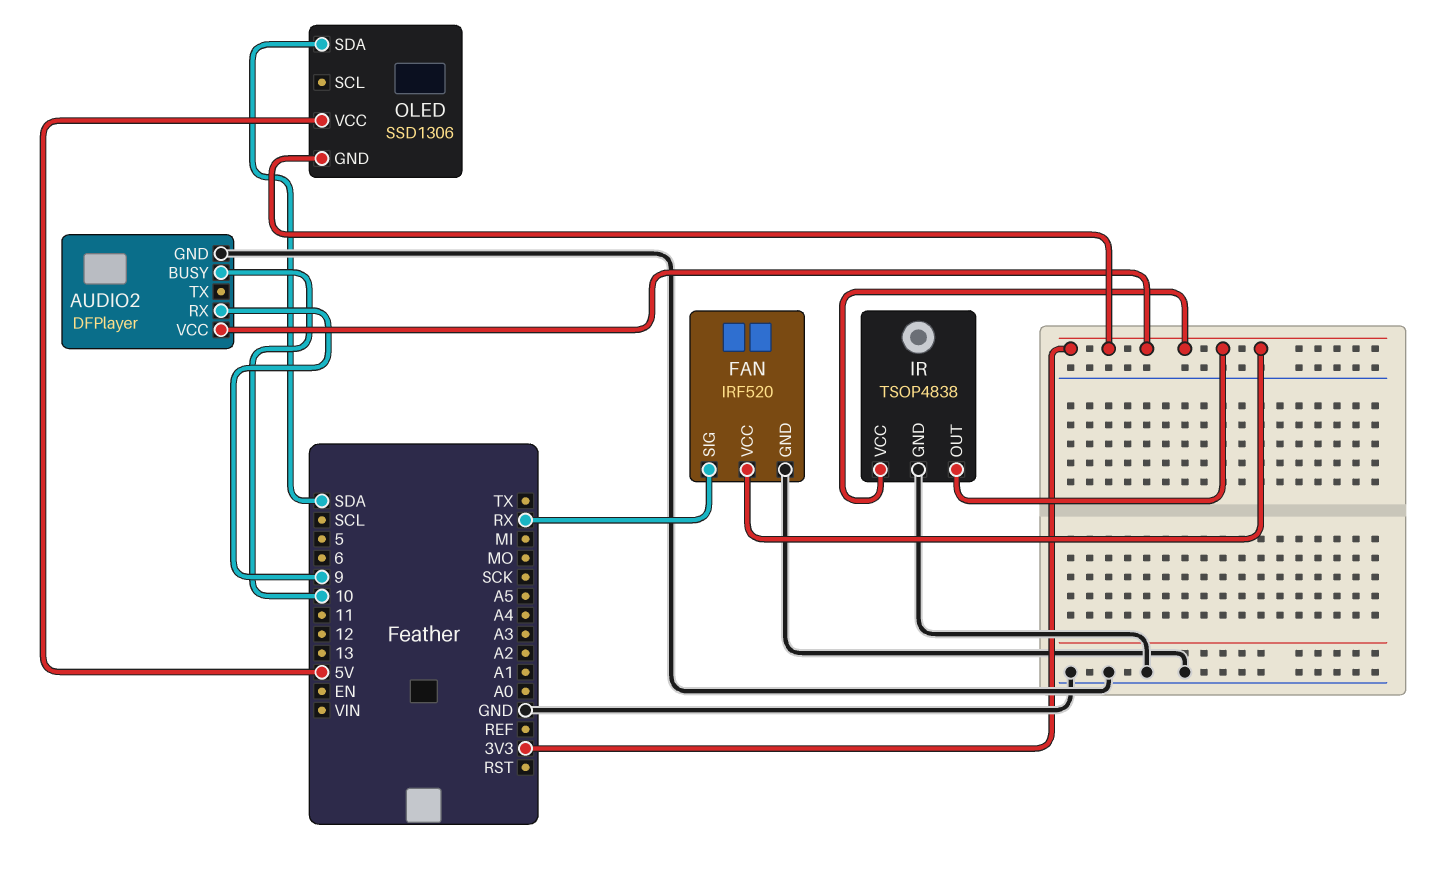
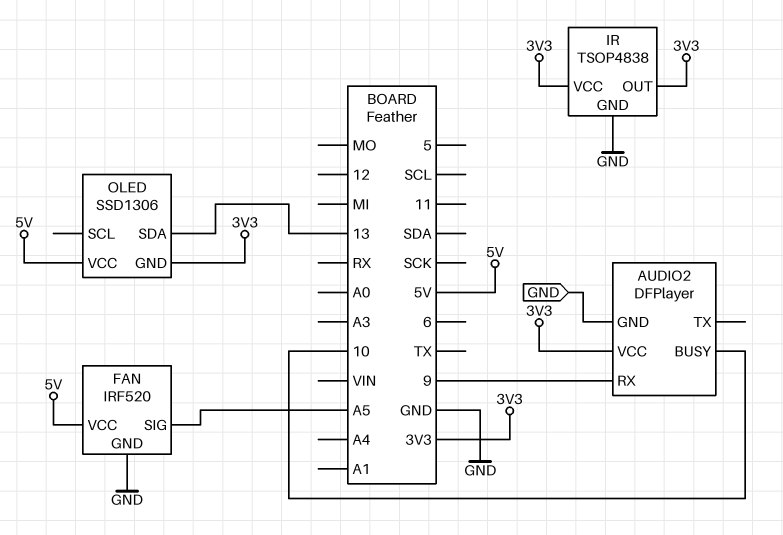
FAN pin SIG: RX -> A5
FAN pin VCC: 3V3 -> 5V
OLED pin SDA: SDA -> 13

